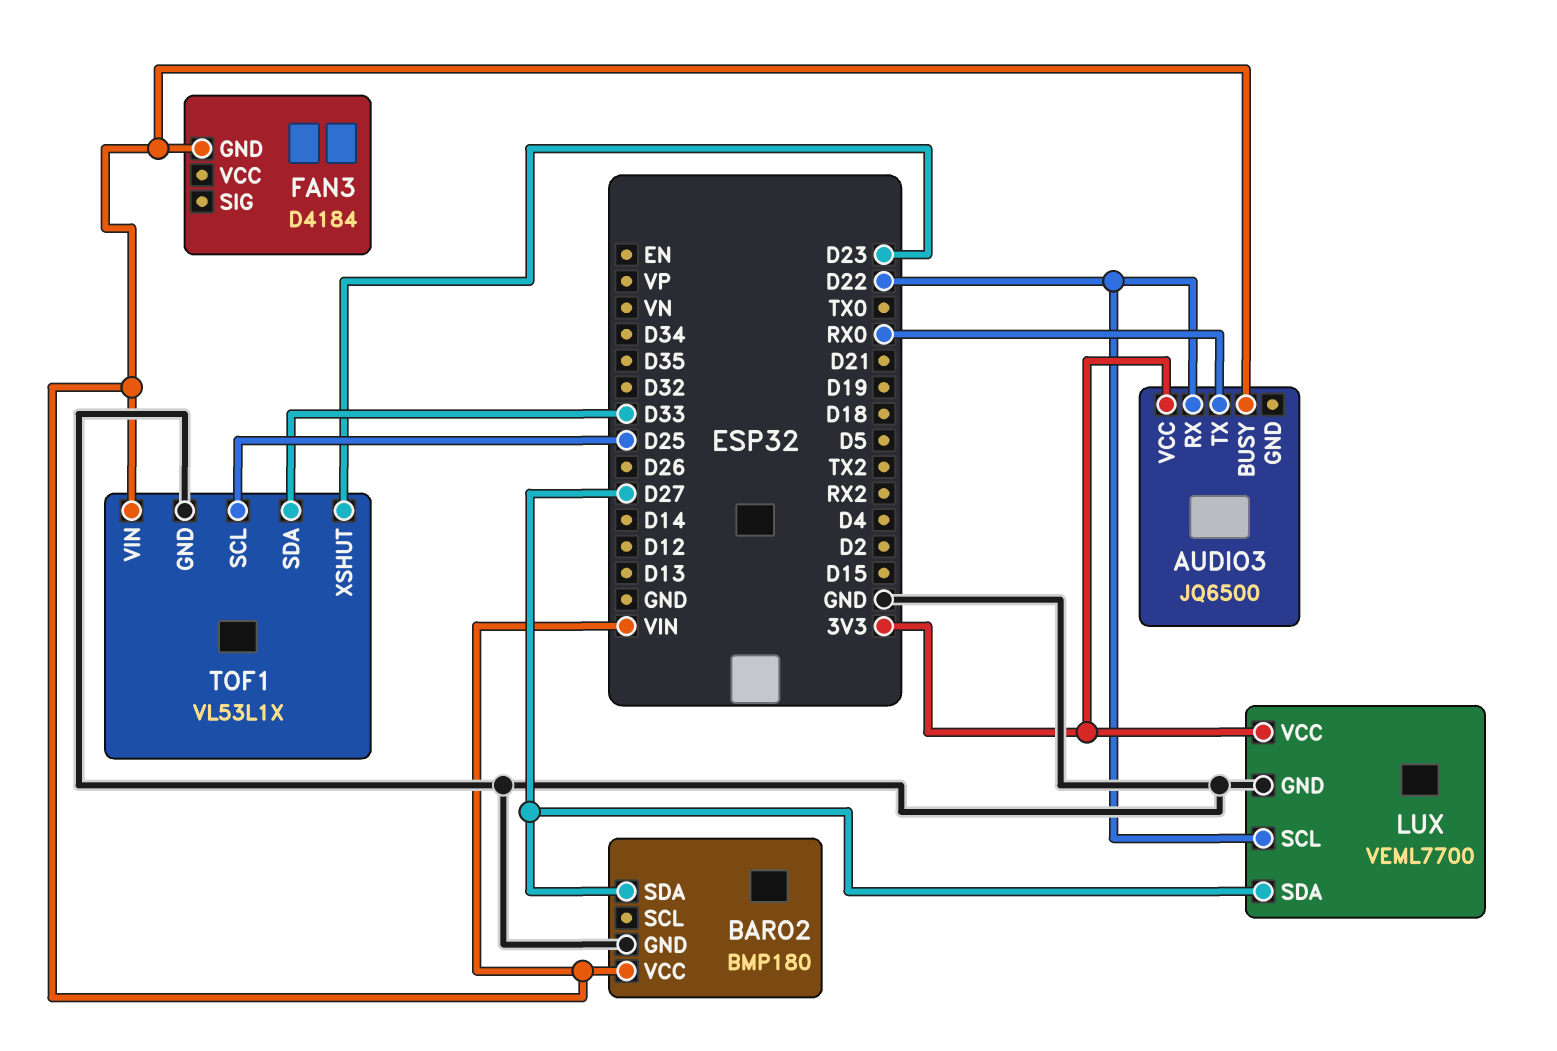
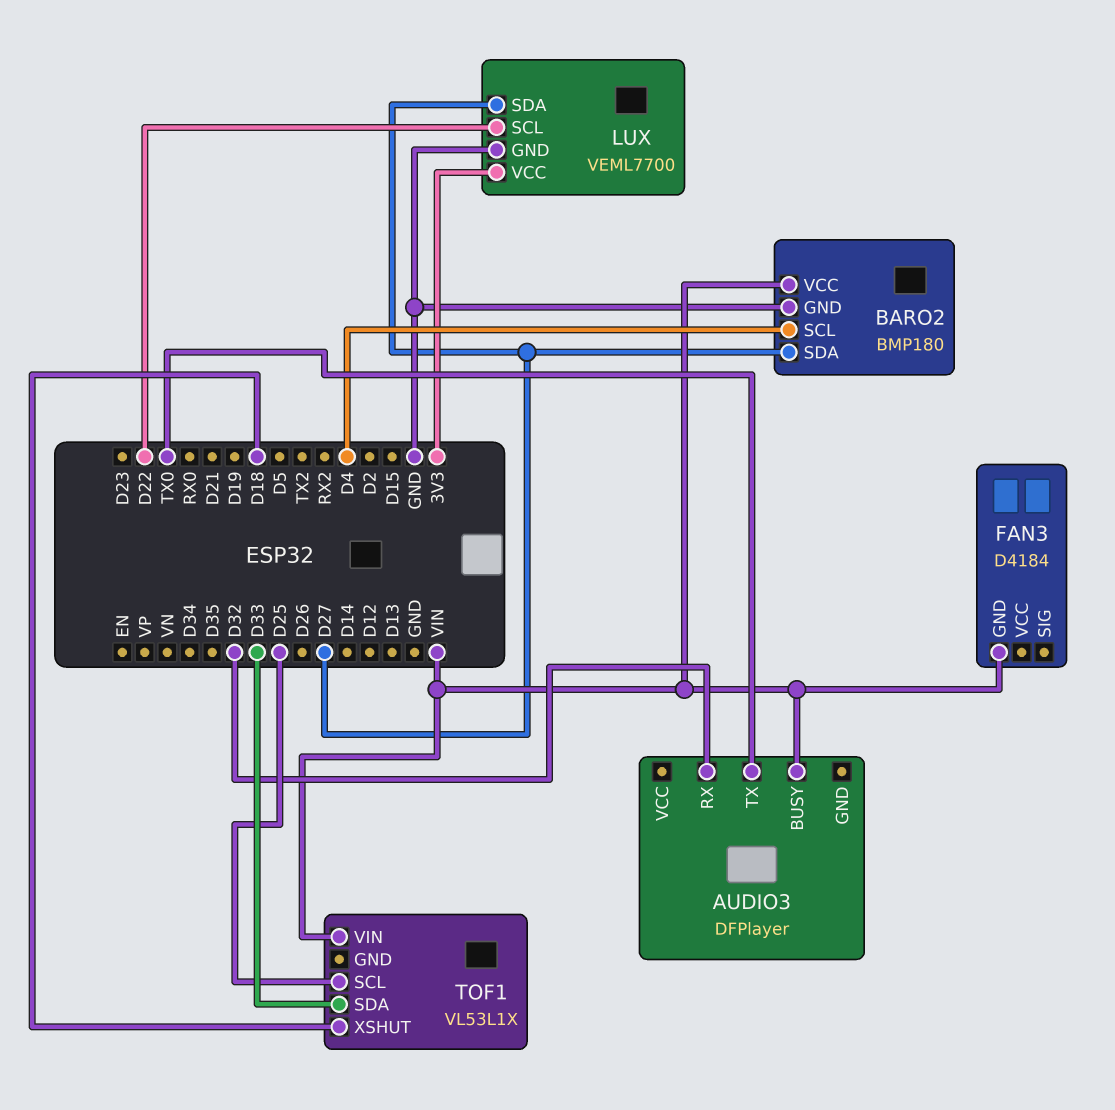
AUDIO3: JQ6500 -> DFPlayer
AUDIO3 pin RX: D22 -> D32
AUDIO3 pin TX: RX0 -> TX0
AUDIO3 pin VCC: 3V3 -> none
BARO2 pin SCL: none -> D4
TOF1 pin GND: GND -> none
TOF1 pin XSHUT: D23 -> D18

